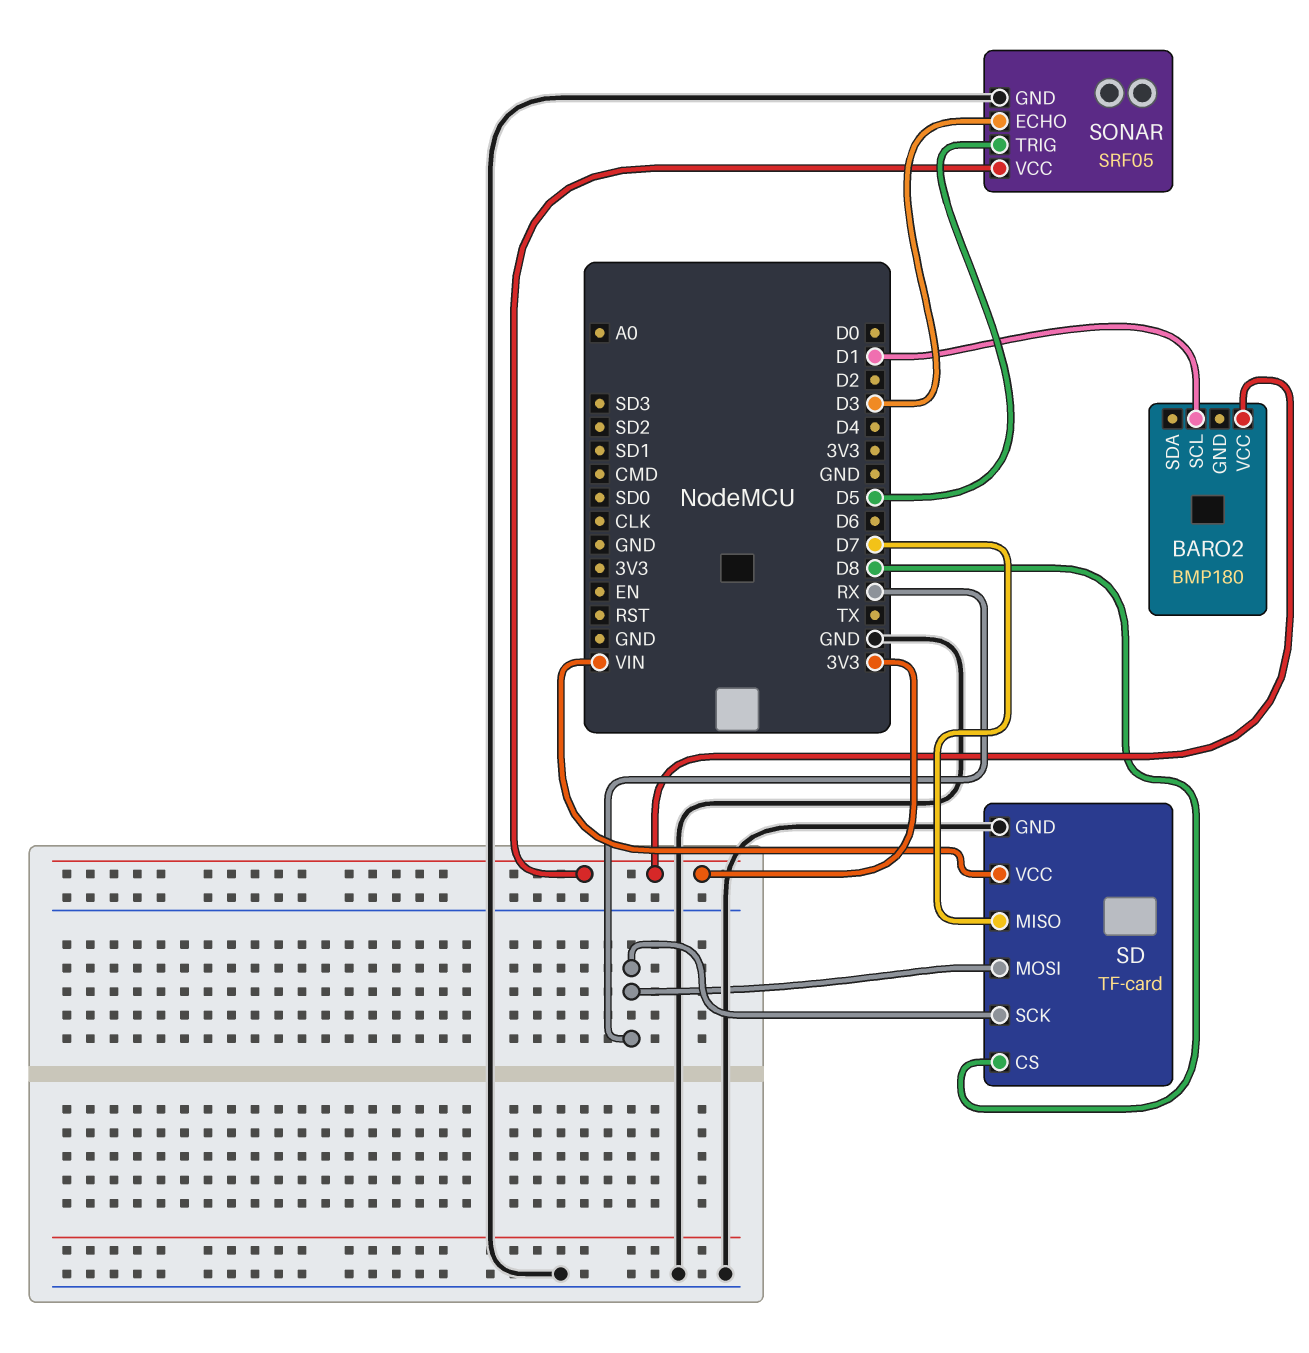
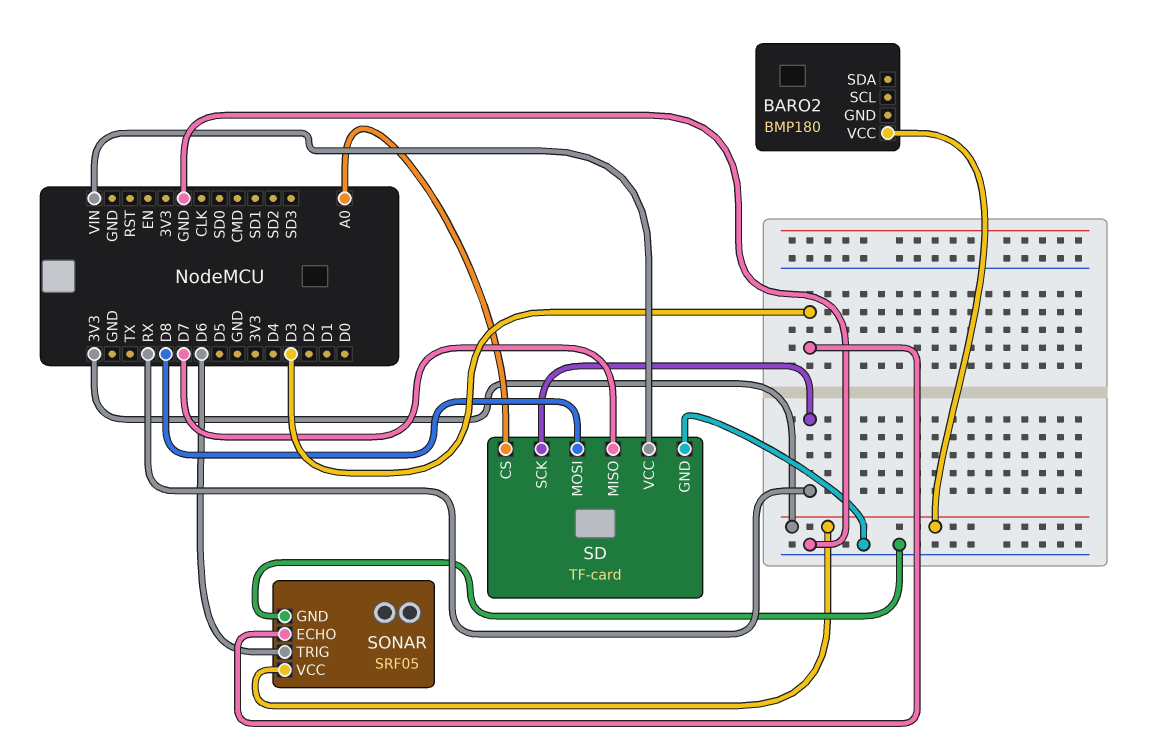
BARO2 pin SCL: D1 -> none
SD pin CS: D8 -> A0
SD pin MOSI: RX -> D8
SONAR pin TRIG: D5 -> D6

